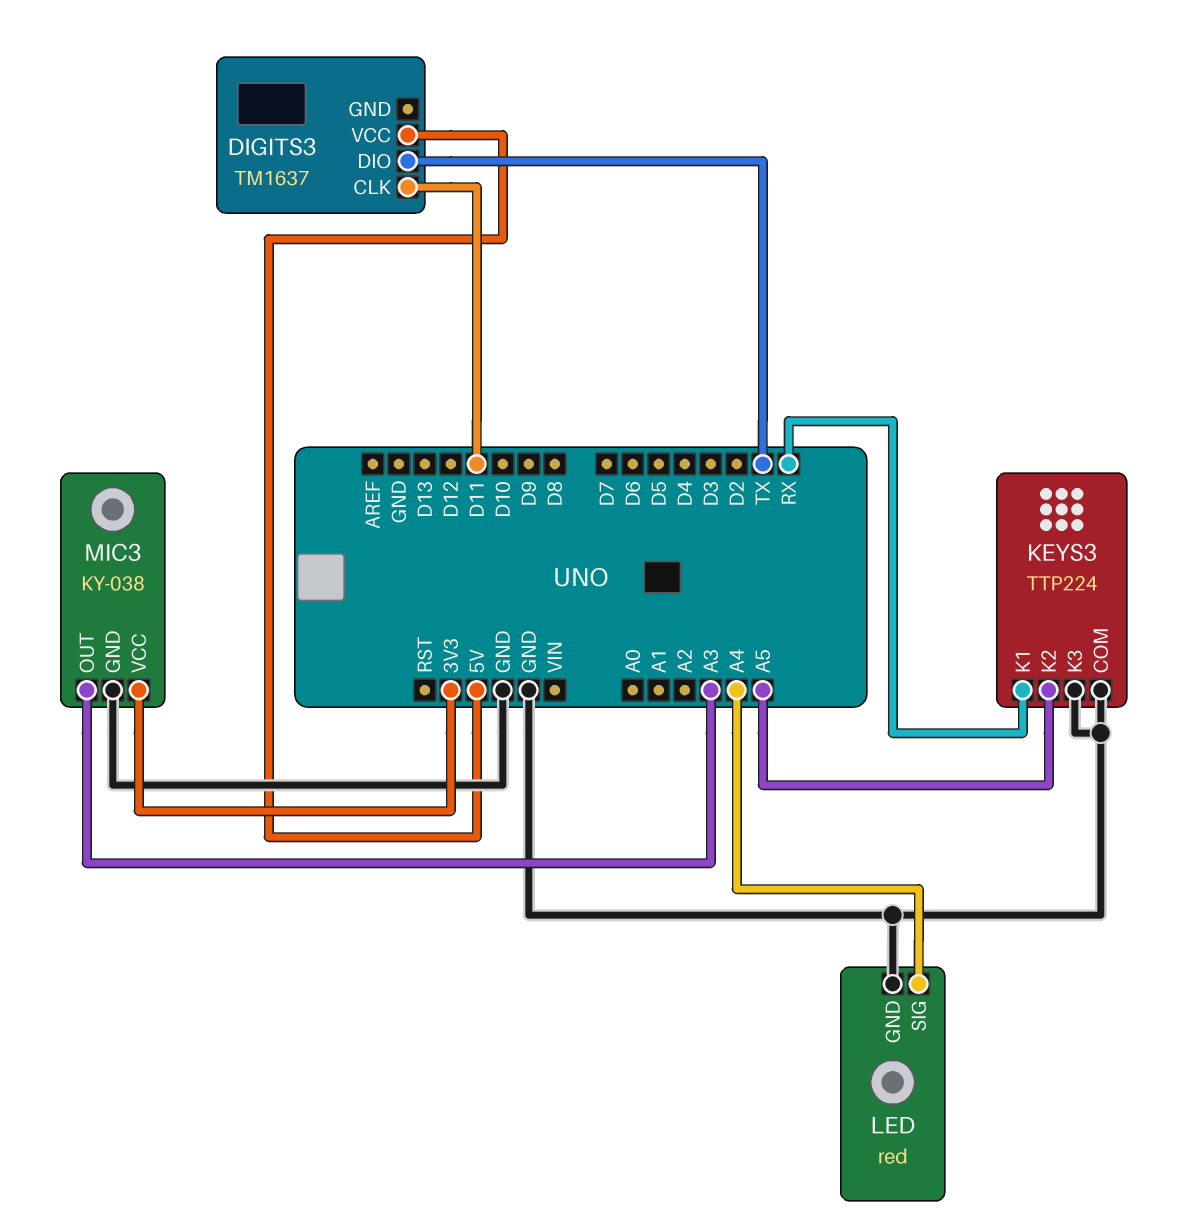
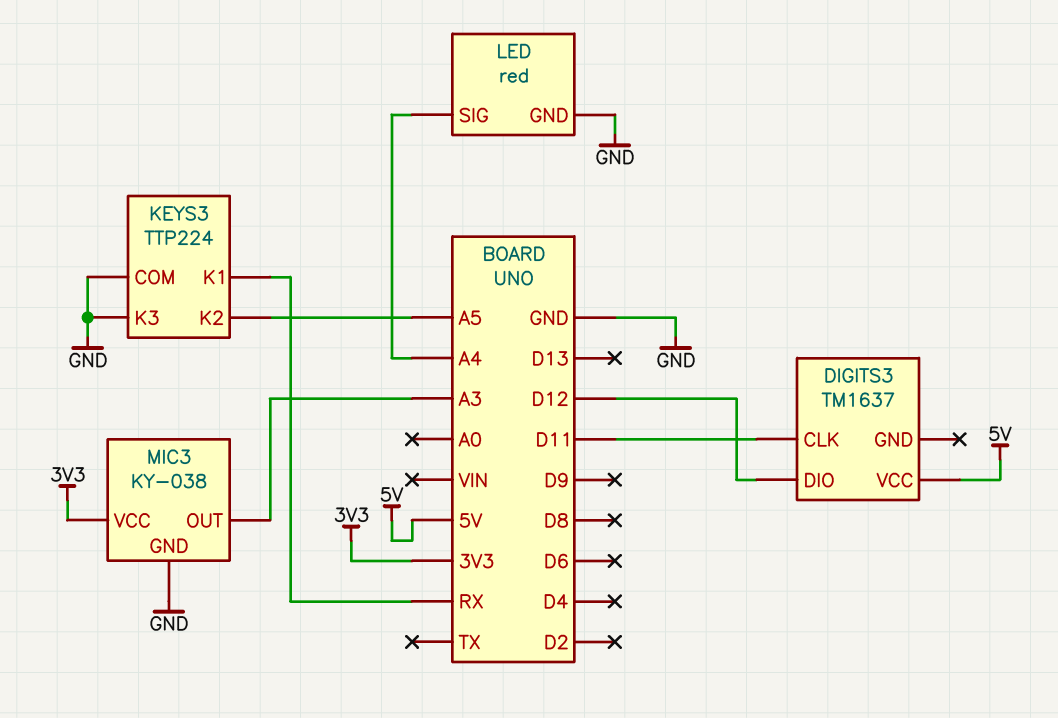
DIGITS3 pin DIO: TX -> D12

